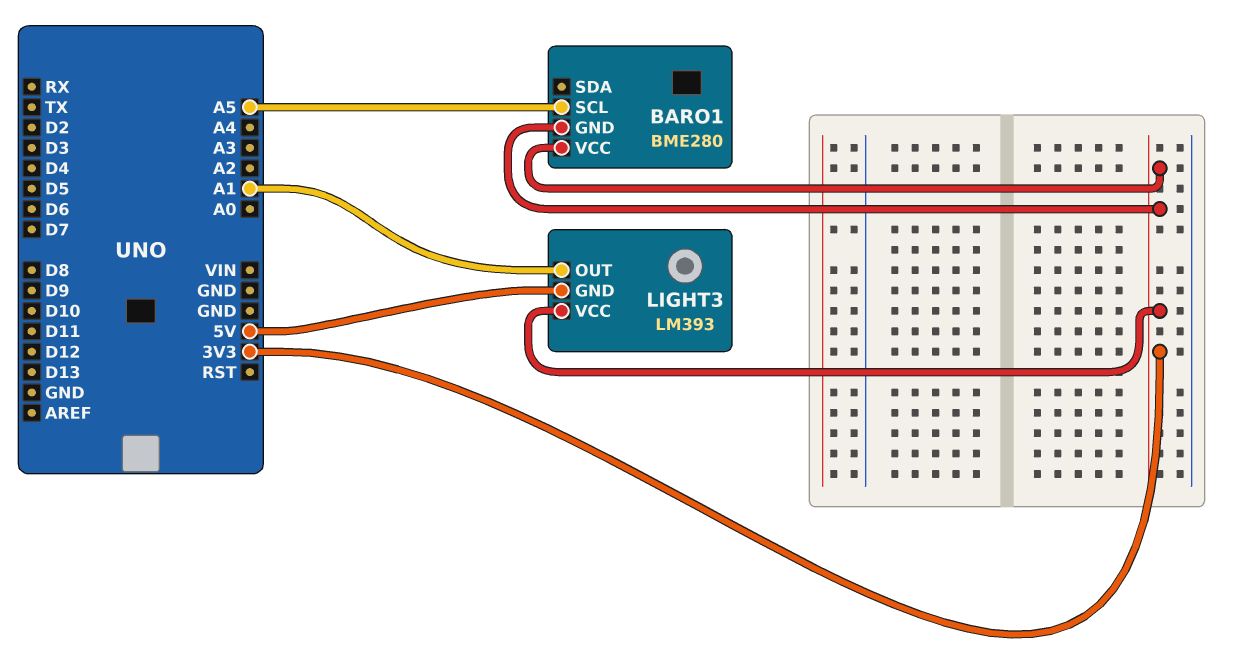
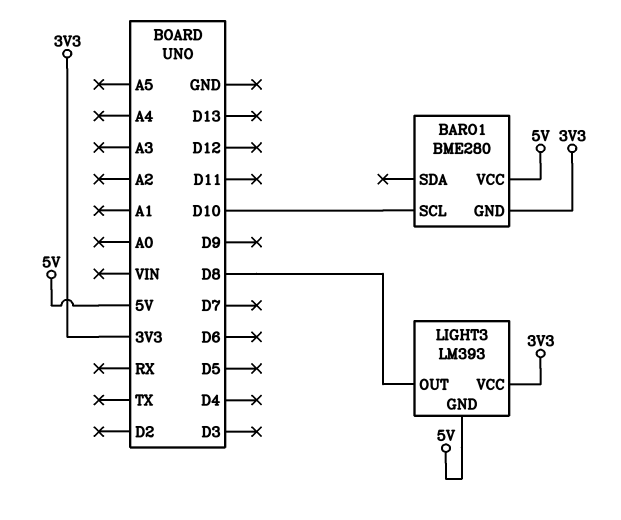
BARO1 pin SCL: A5 -> D10
BARO1 pin VCC: 3V3 -> 5V
LIGHT3 pin OUT: A1 -> D8

